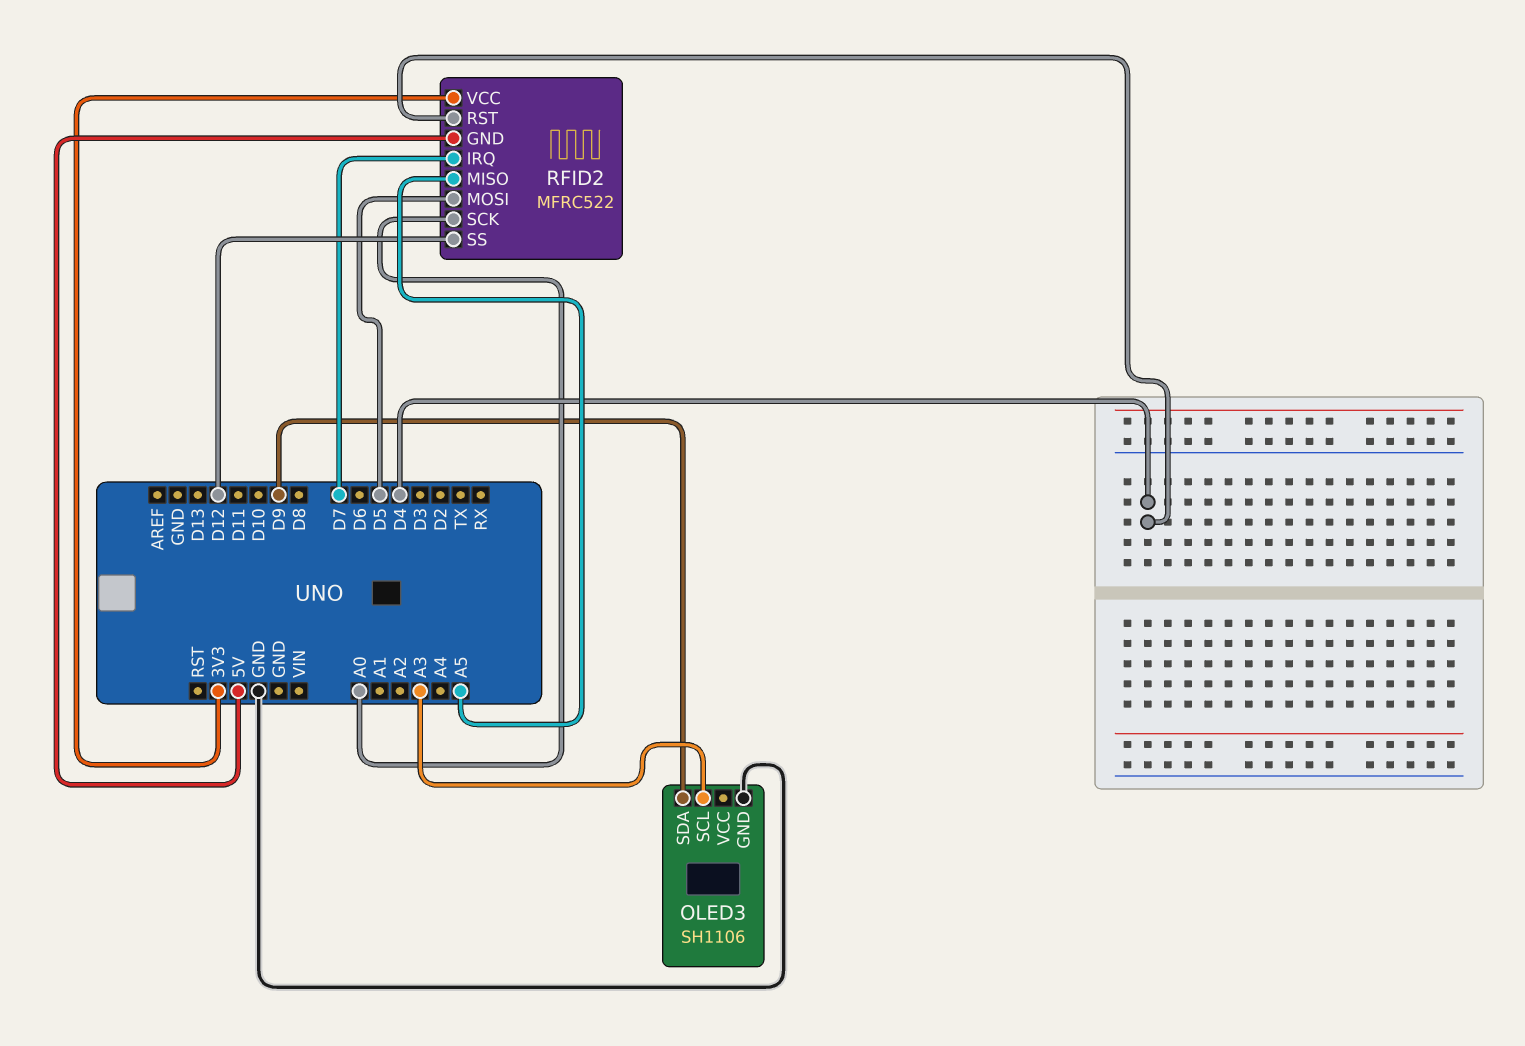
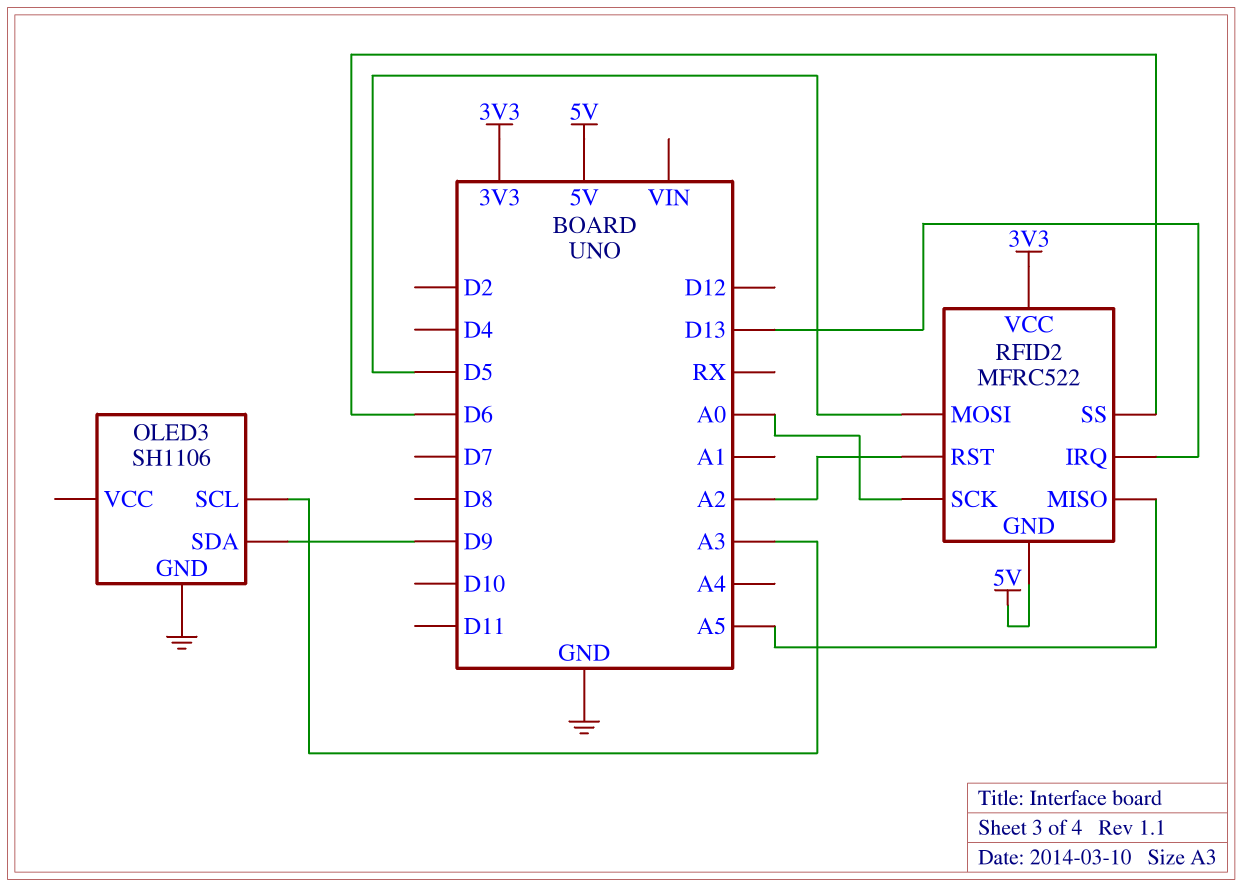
RFID2 pin IRQ: D7 -> D13
RFID2 pin RST: D4 -> A2
RFID2 pin SS: D12 -> D6

